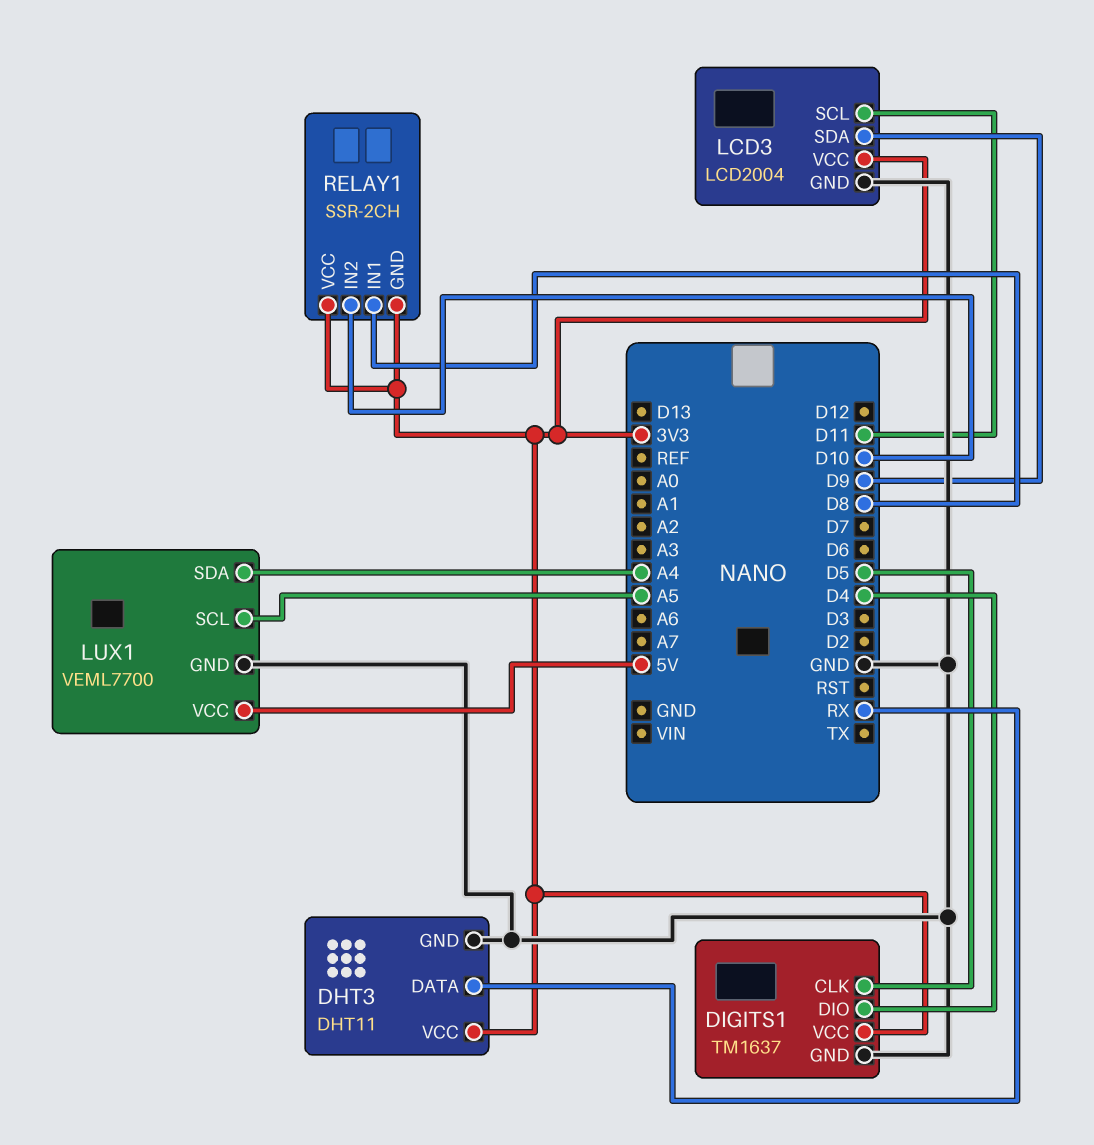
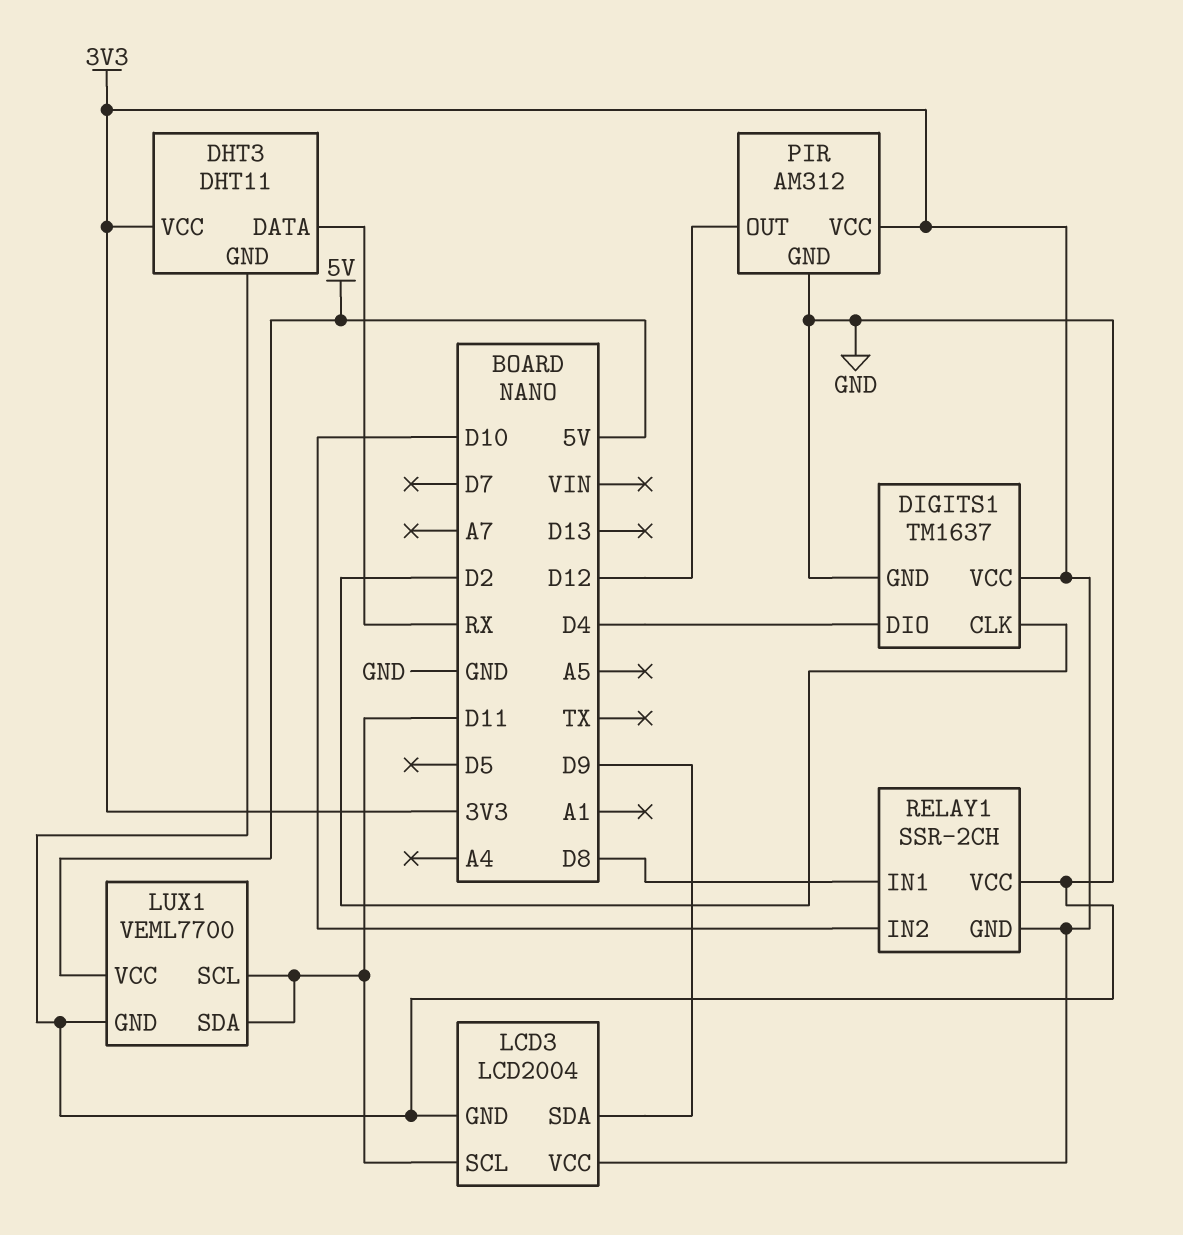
DIGITS1 pin CLK: D5 -> D2
LUX1 pin SCL: A5 -> D11
LUX1 pin SDA: A4 -> D11
PIR: none -> AM312
PIR pin GND: none -> GND
PIR pin OUT: none -> D12
PIR pin VCC: none -> 3V3
RELAY1 pin VCC: 3V3 -> GND

